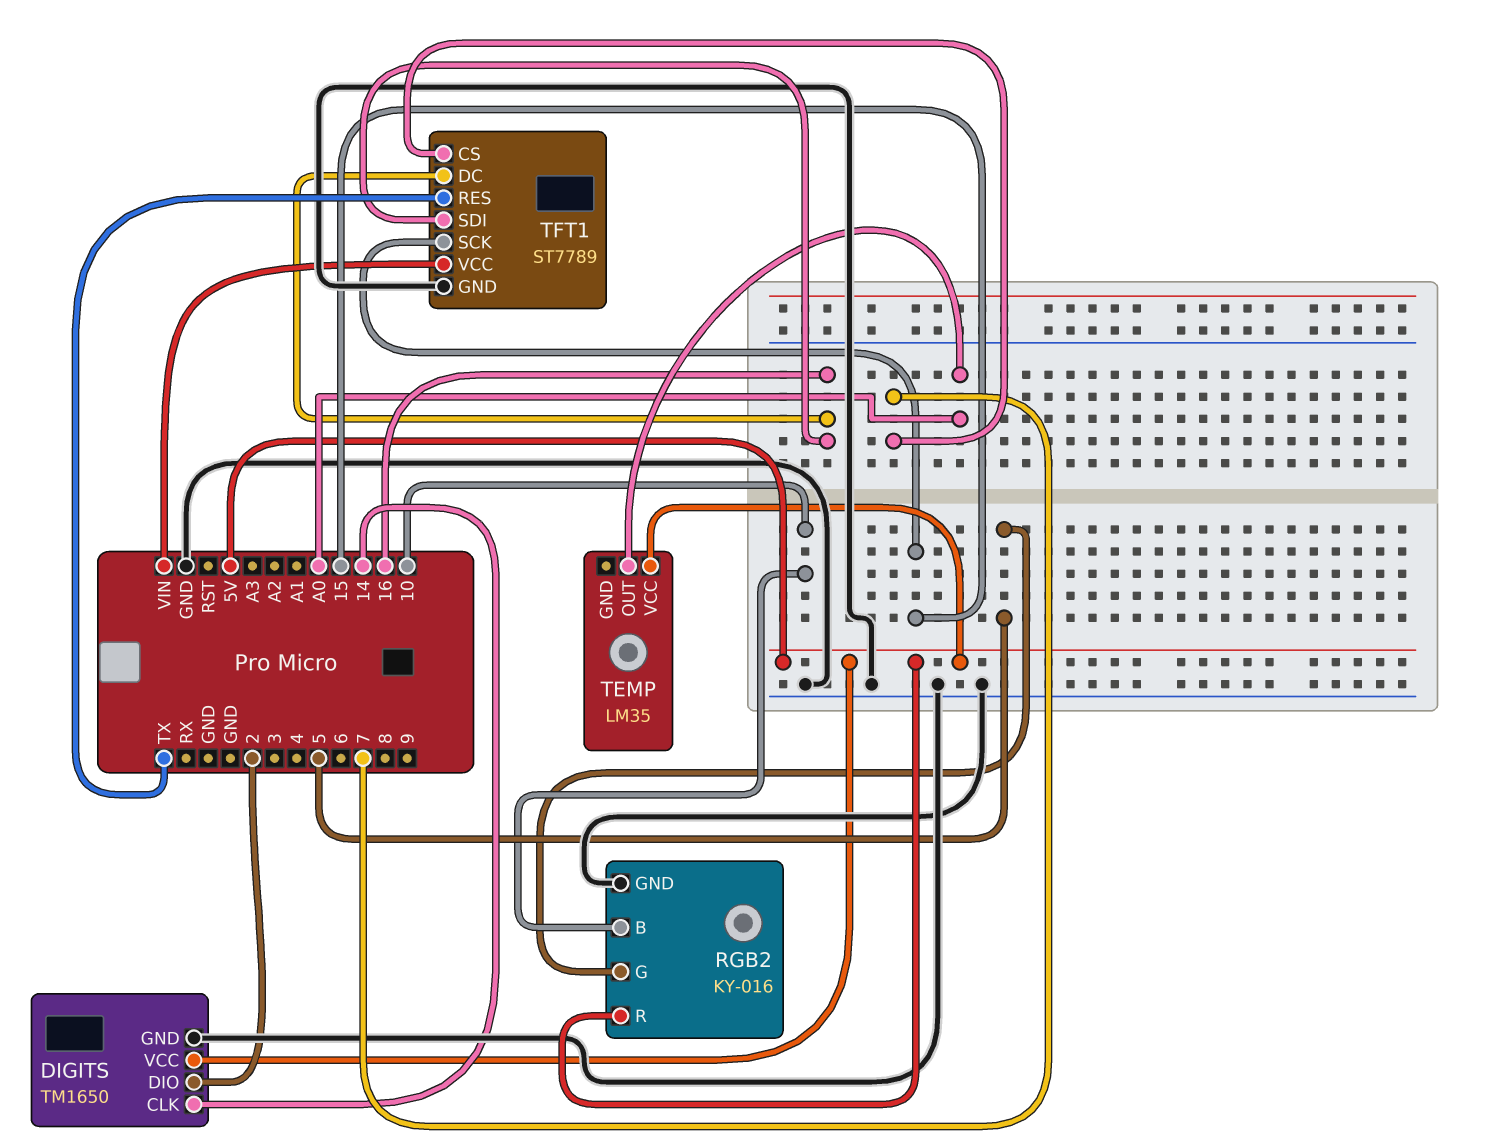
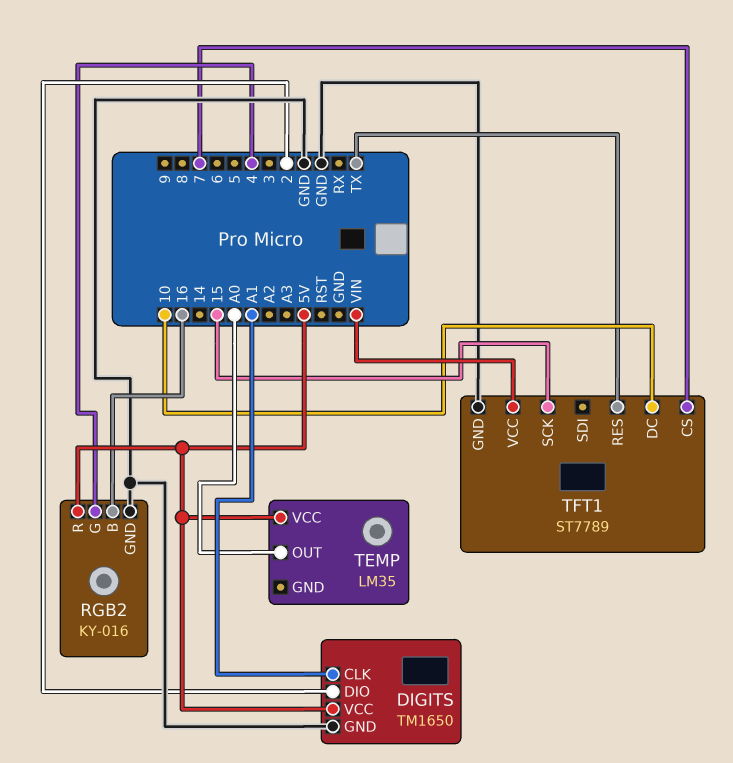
DIGITS pin CLK: 14 -> A1
RGB2 pin B: 10 -> 16
RGB2 pin G: 5 -> 4
TFT1 pin DC: 16 -> 10
TFT1 pin SDI: 16 -> none

